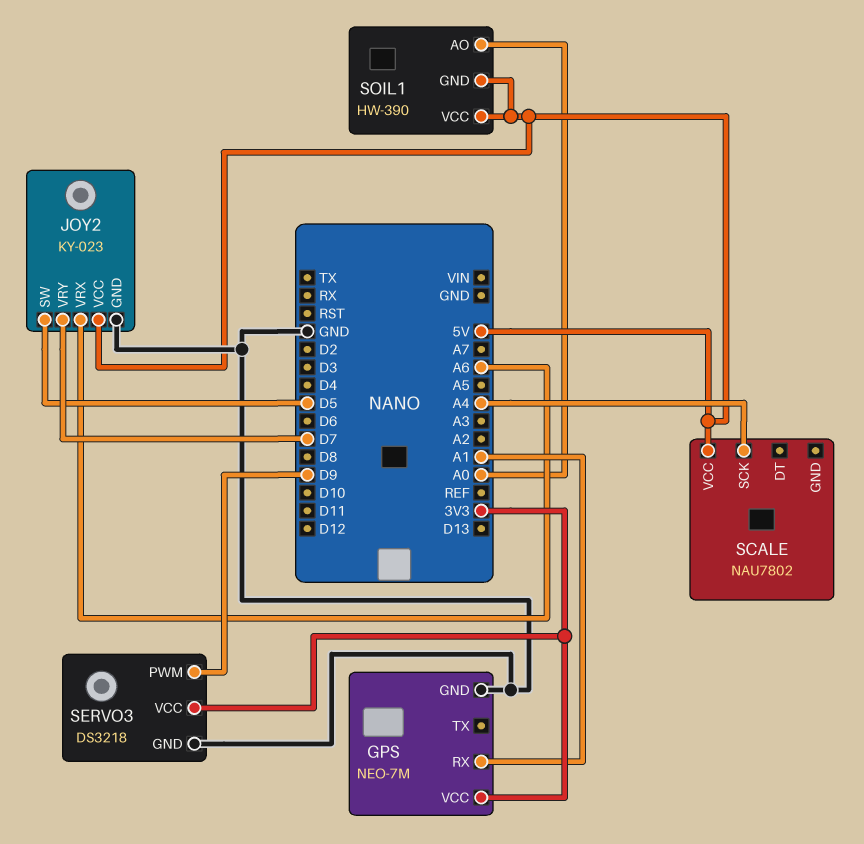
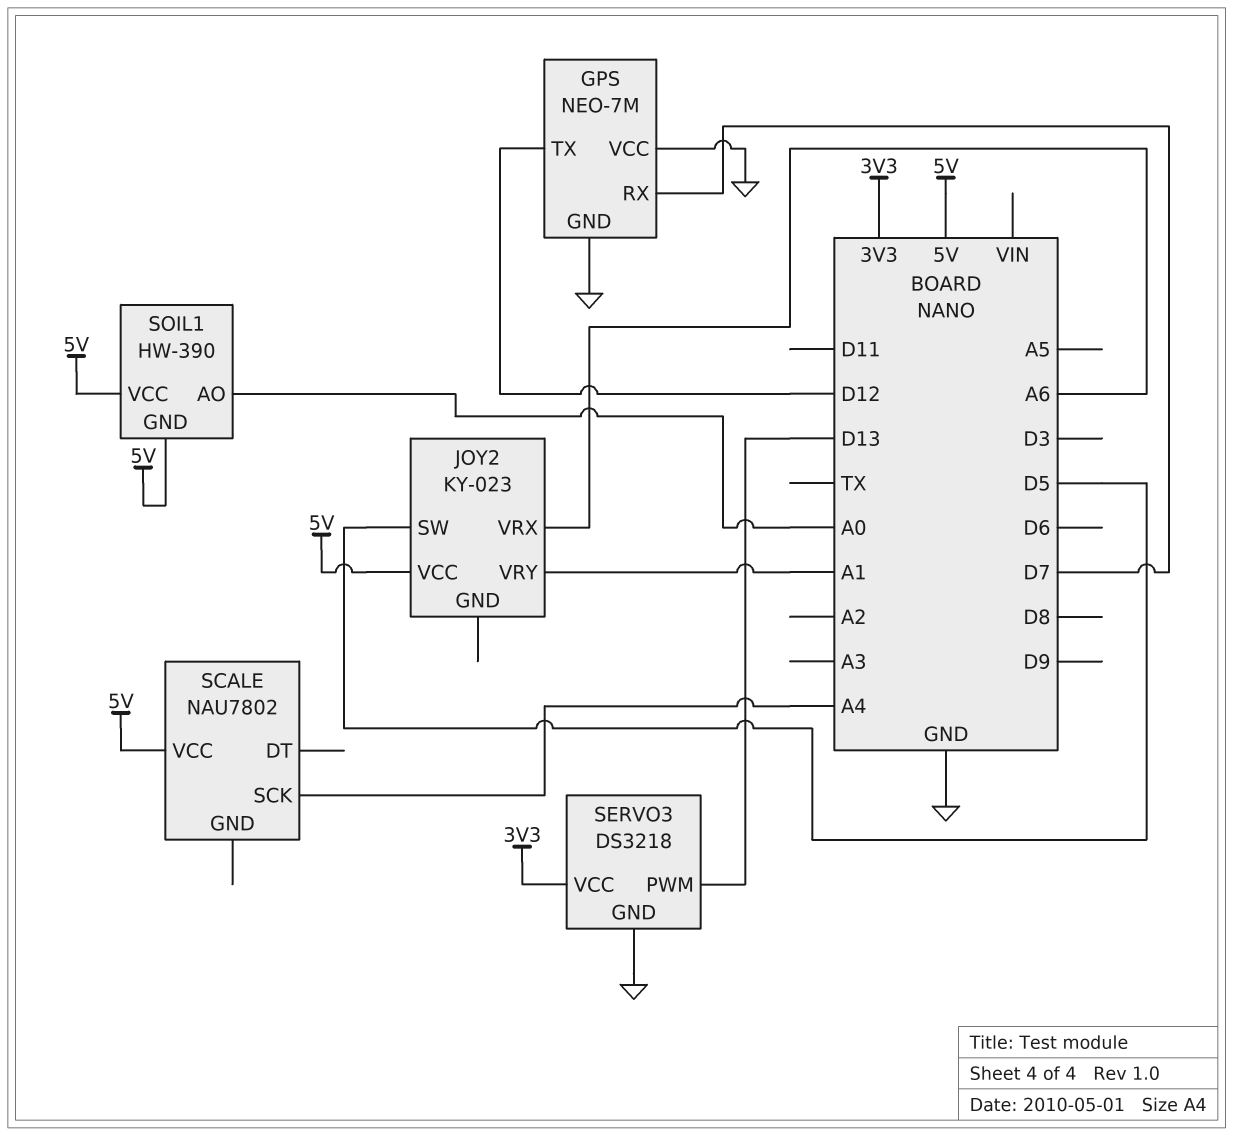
GPS pin RX: A1 -> D7
GPS pin TX: none -> D12
GPS pin VCC: 3V3 -> GND
JOY2 pin GND: GND -> none
JOY2 pin VRY: D7 -> A1
SERVO3 pin PWM: D9 -> D13

